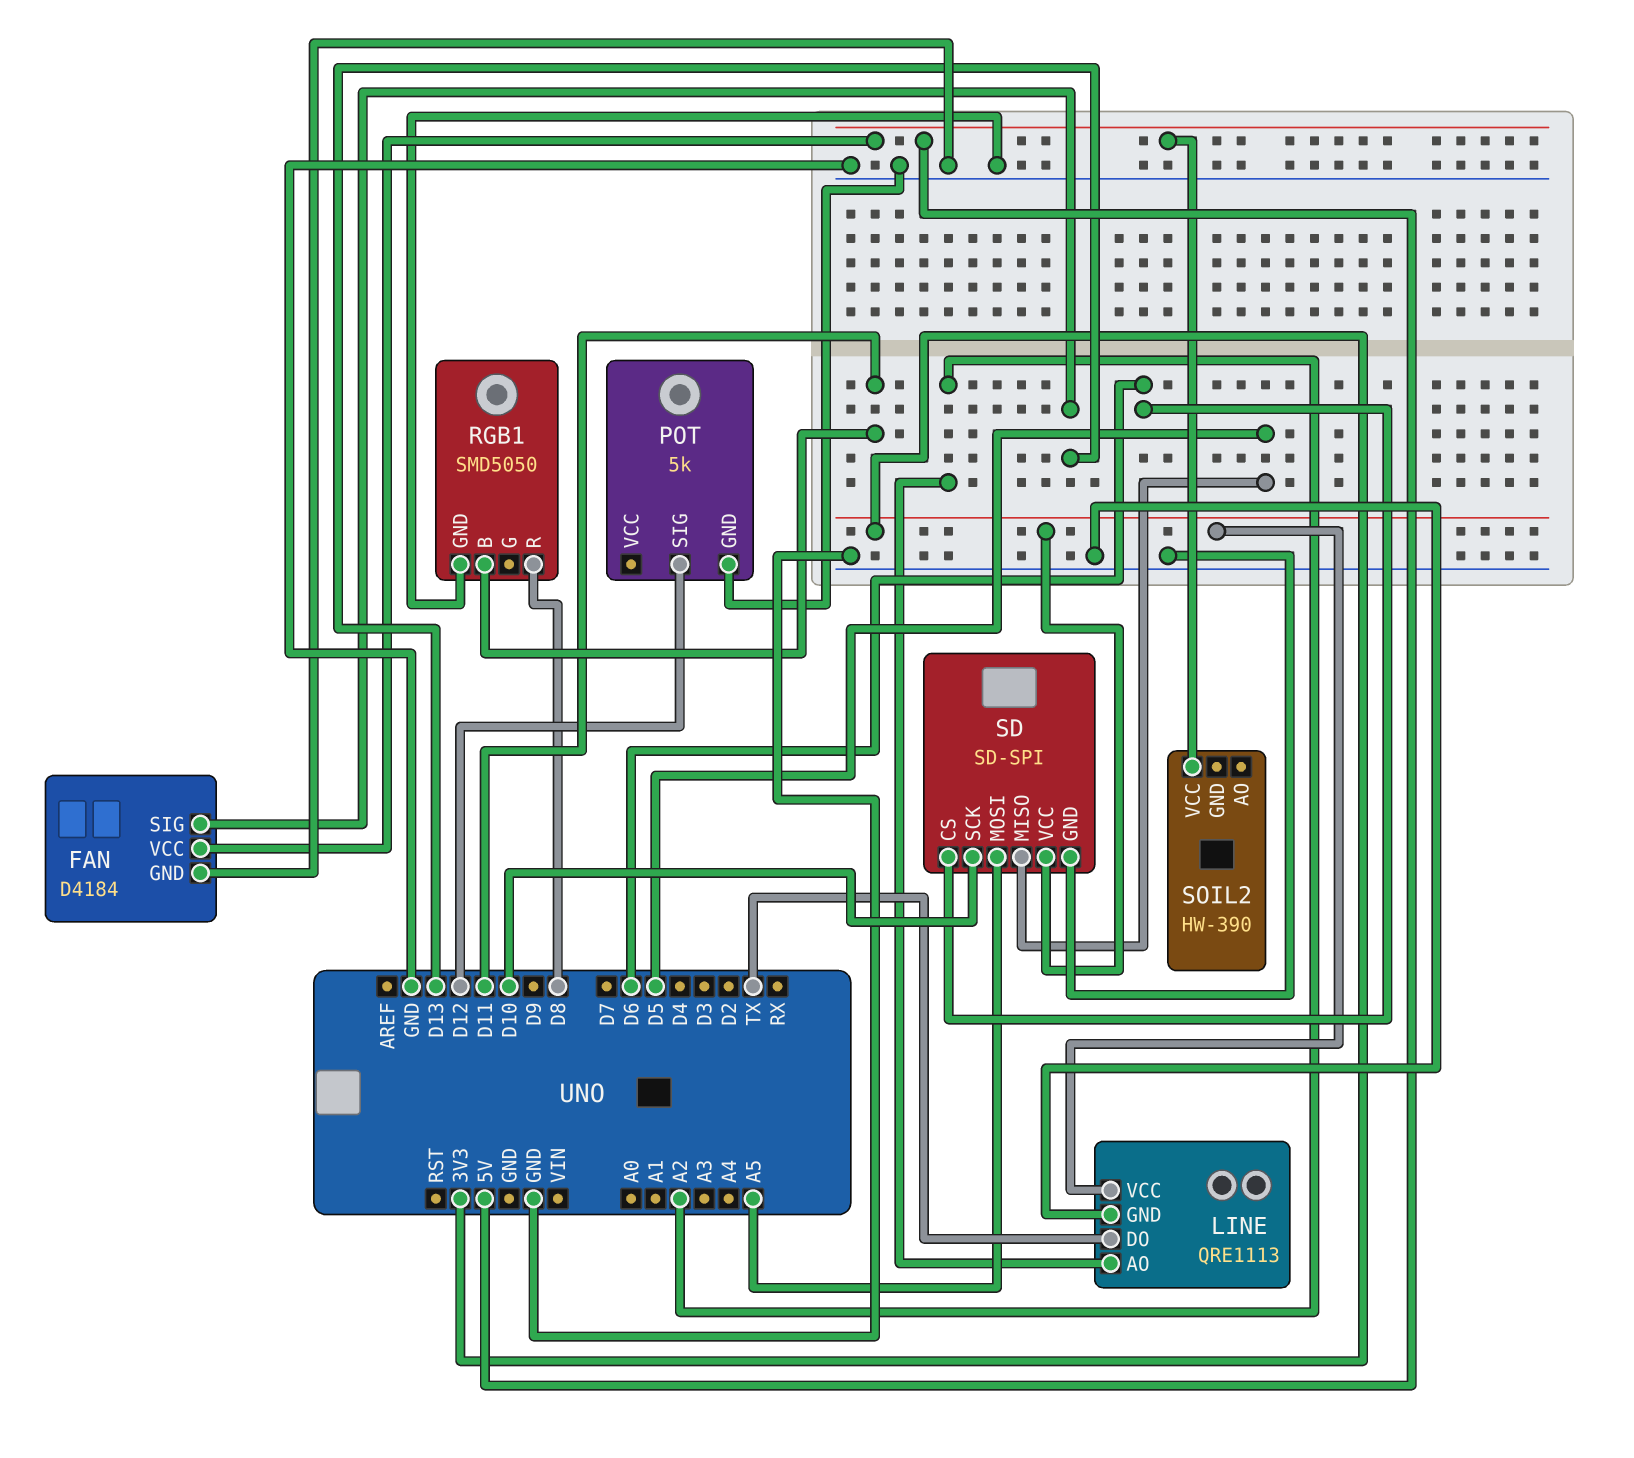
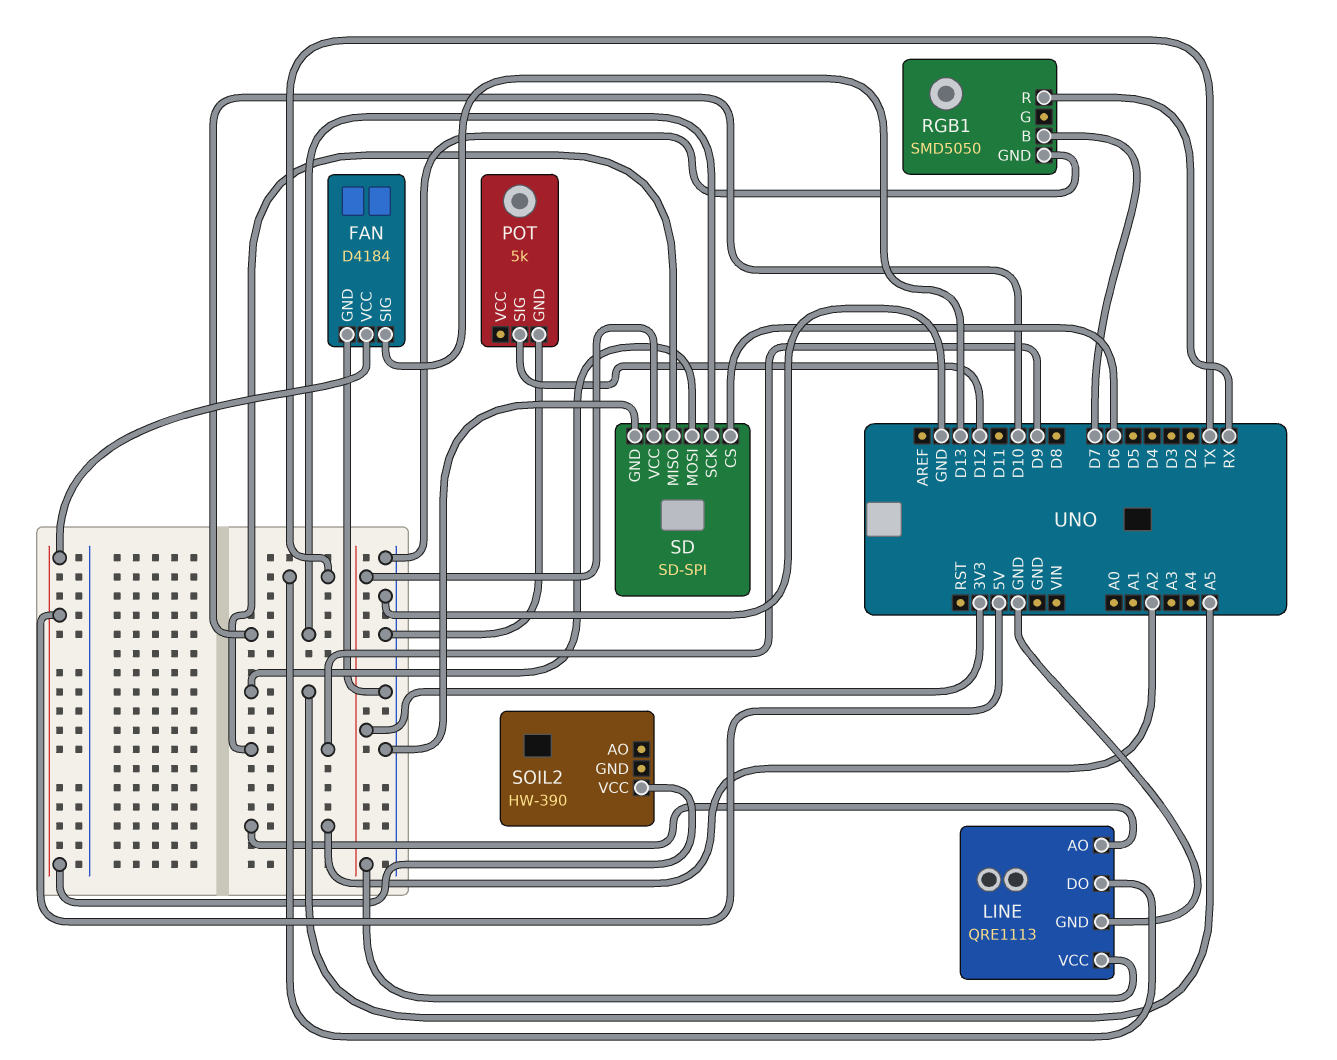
RGB1 pin B: D11 -> D7
RGB1 pin R: D8 -> RX
SD pin MISO: D5 -> D9

